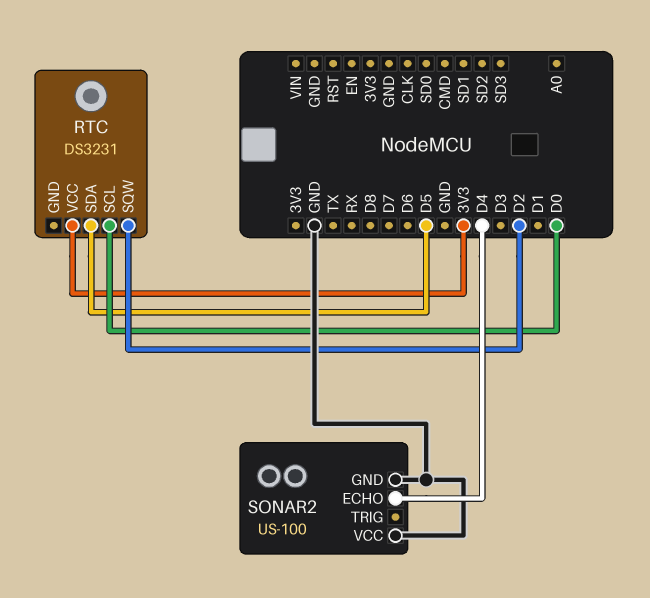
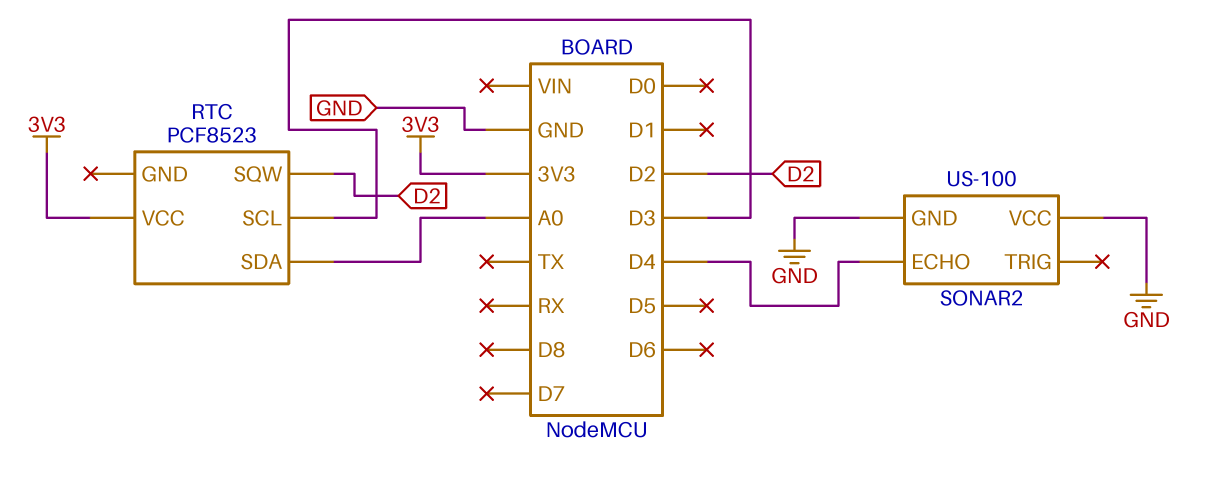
RTC: DS3231 -> PCF8523
RTC pin SCL: D0 -> D3
RTC pin SDA: D5 -> A0

